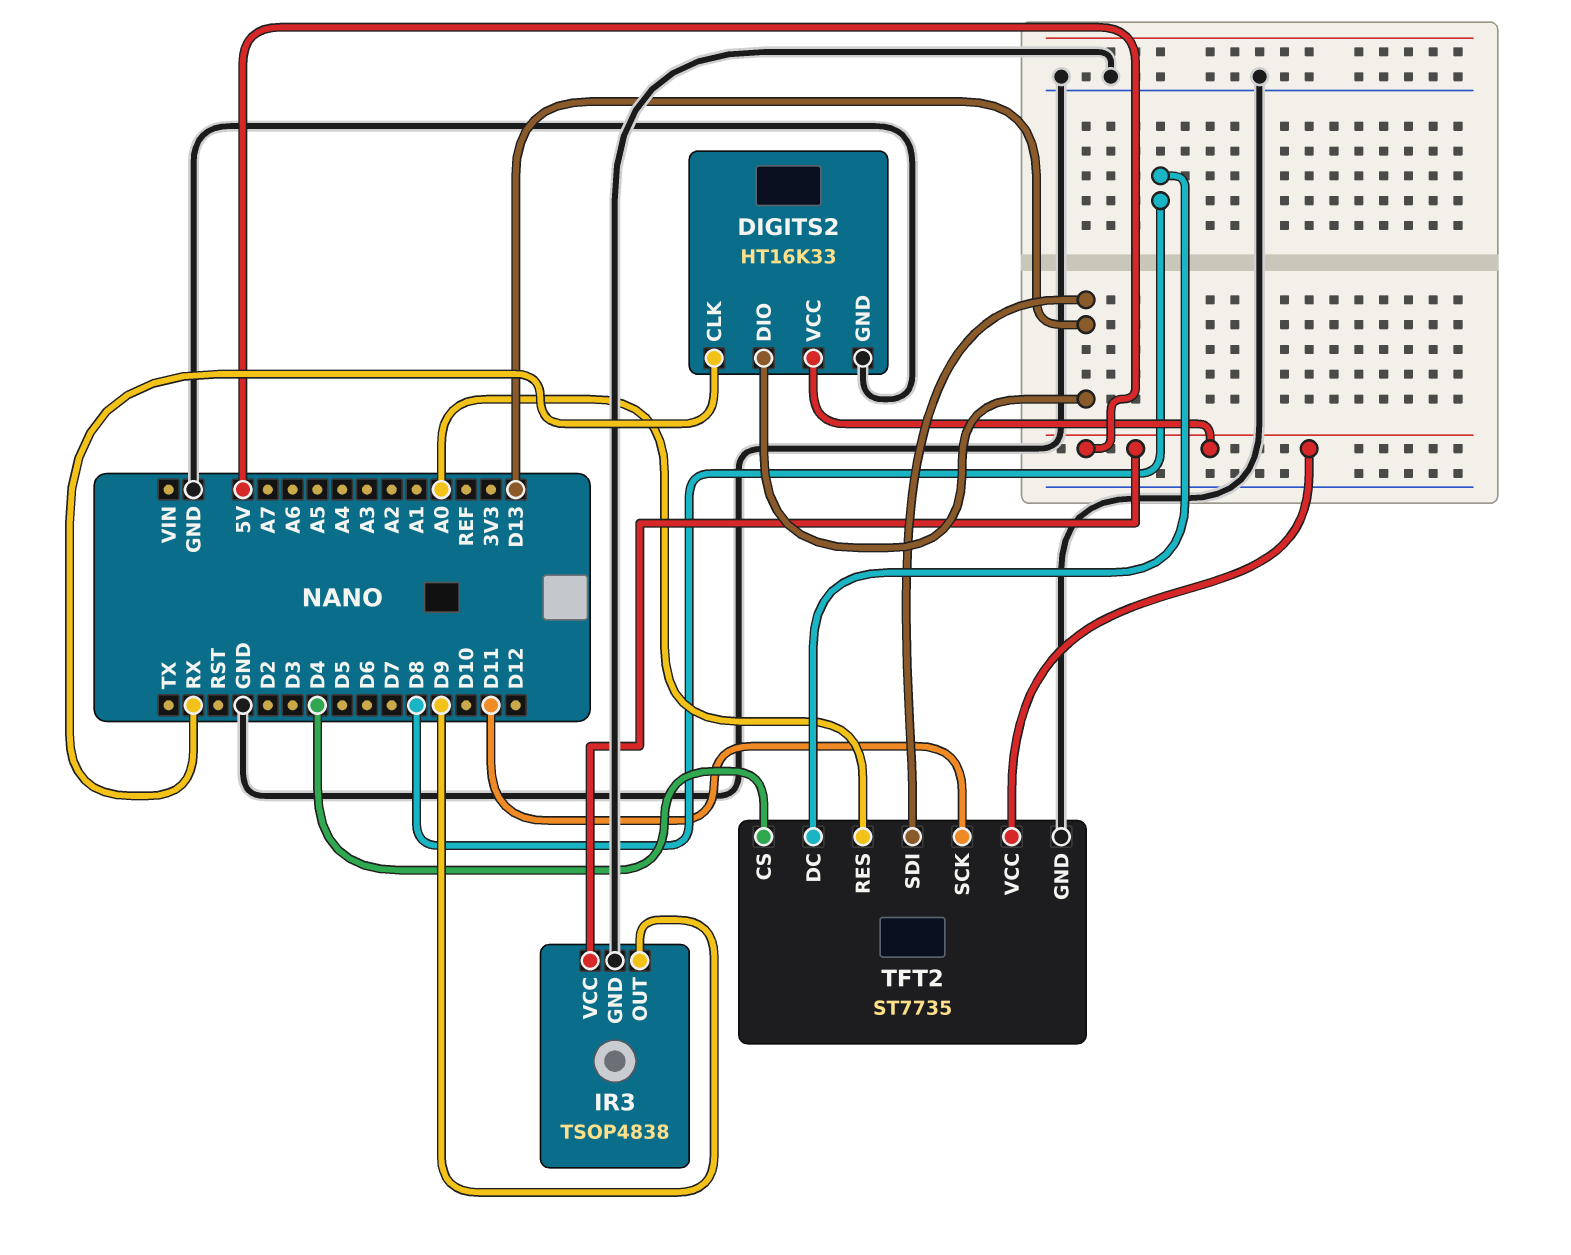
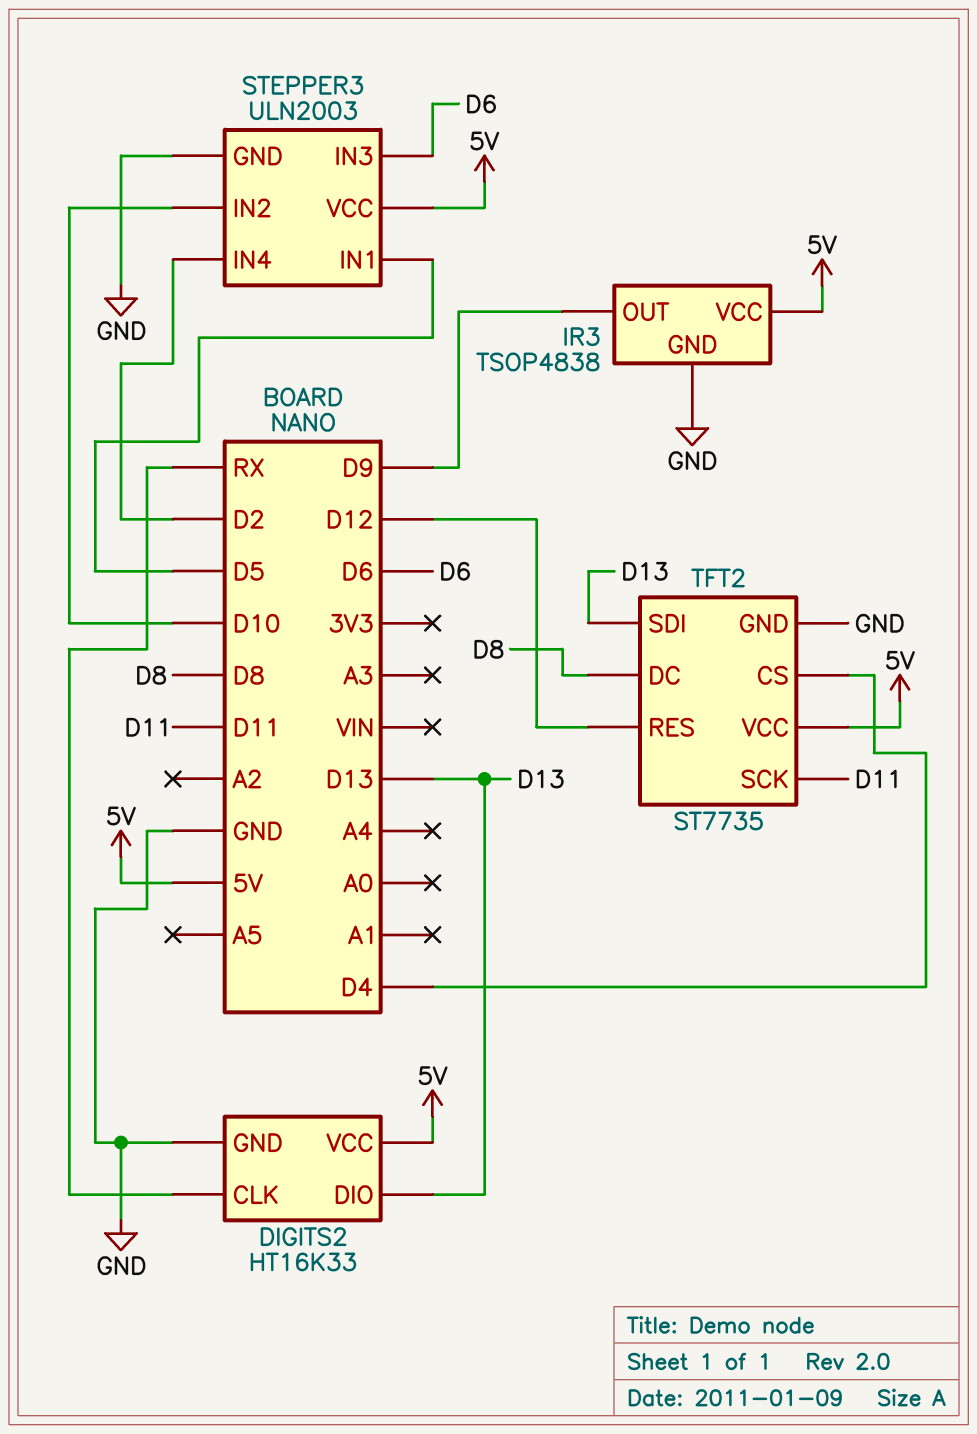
STEPPER3: none -> ULN2003
STEPPER3 pin GND: none -> GND
STEPPER3 pin IN1: none -> D5
STEPPER3 pin IN2: none -> D10
STEPPER3 pin IN3: none -> D6
STEPPER3 pin IN4: none -> D2
STEPPER3 pin VCC: none -> 5V
TFT2 pin RES: A0 -> D12

